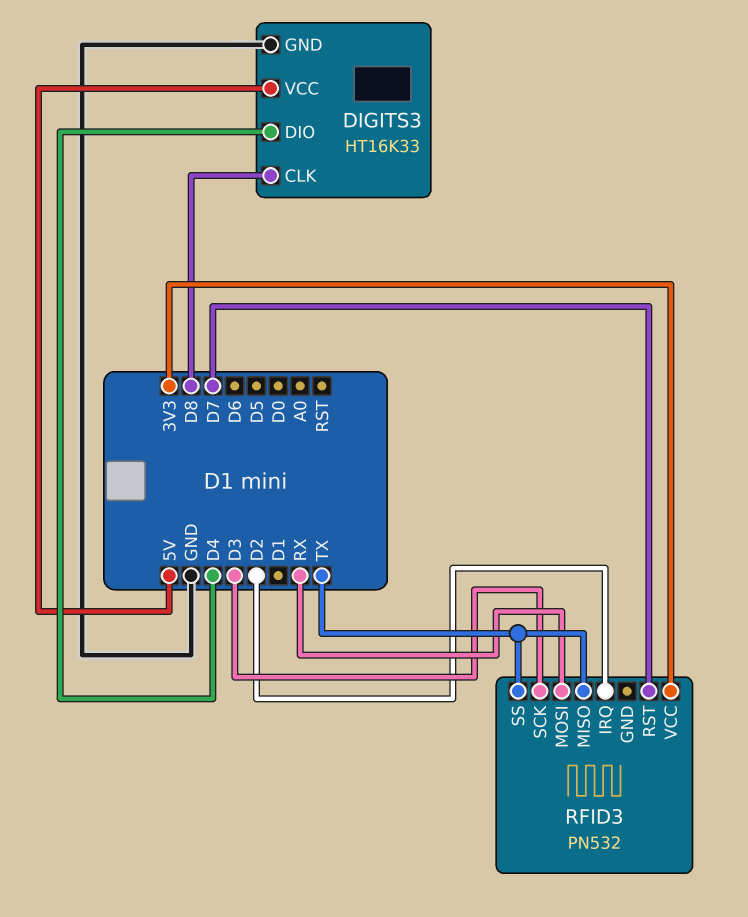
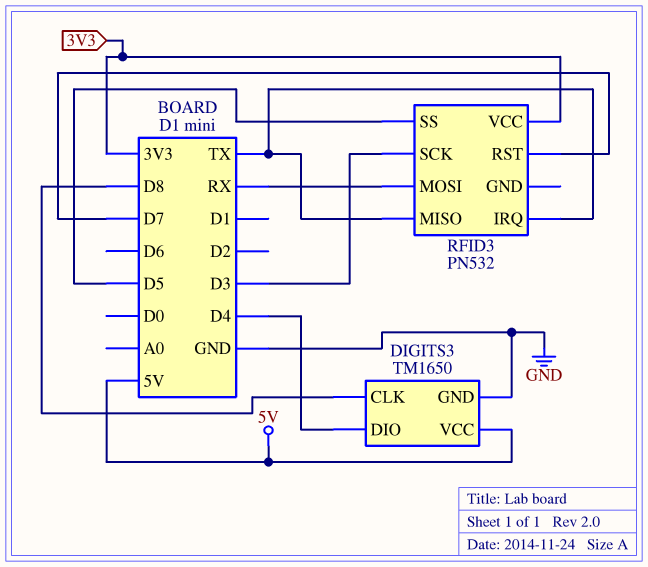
DIGITS3: HT16K33 -> TM1650
RFID3 pin IRQ: D2 -> TX
RFID3 pin SS: TX -> D5

